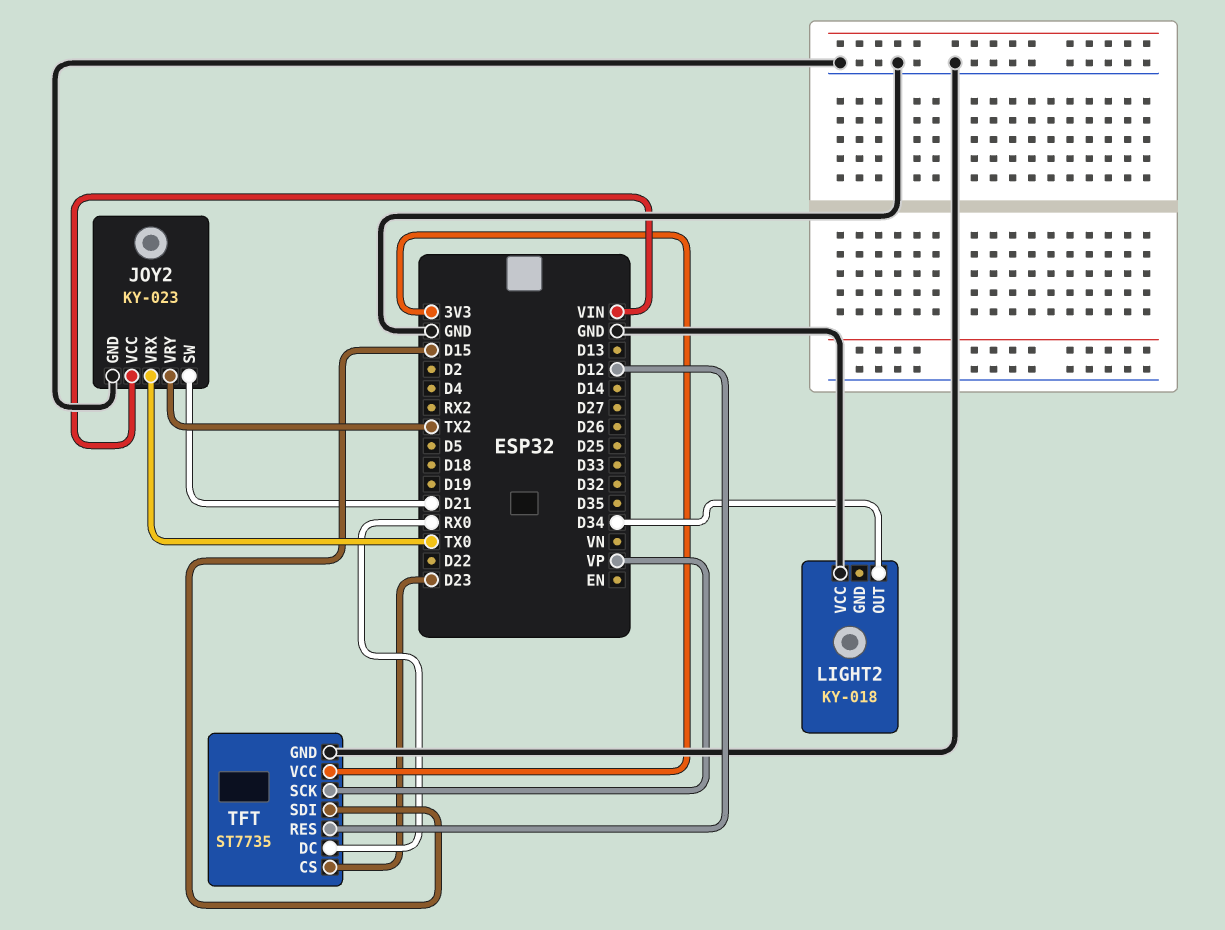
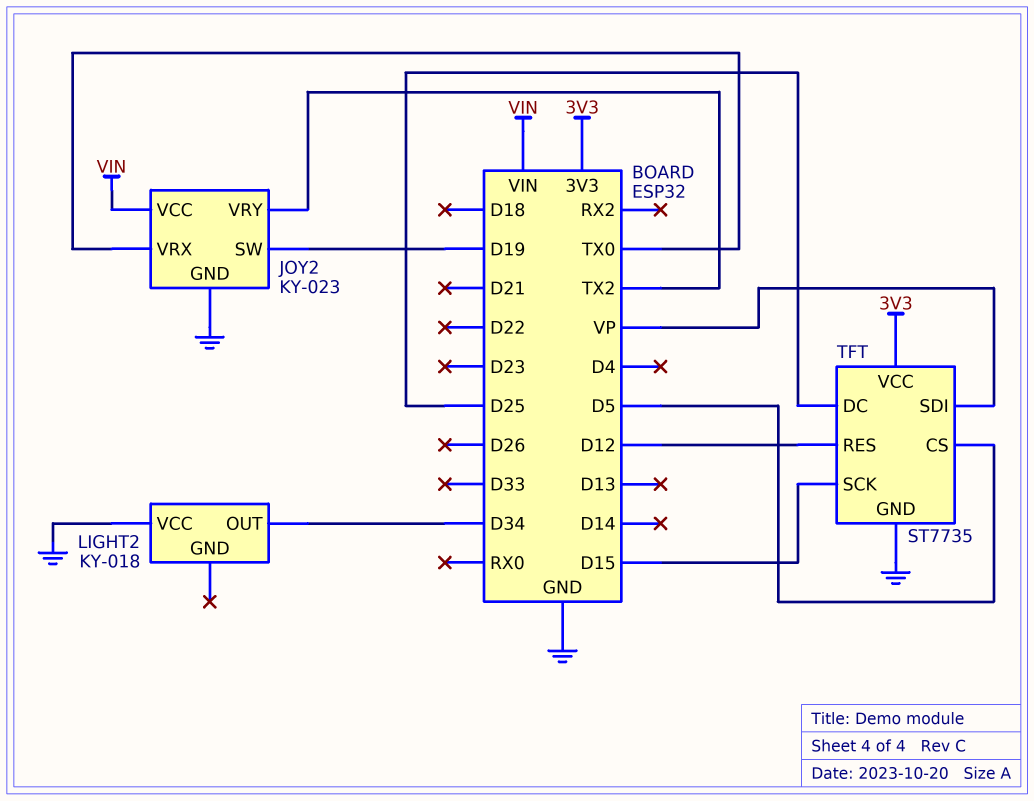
JOY2 pin SW: D21 -> D19
TFT pin CS: D23 -> D5
TFT pin DC: RX0 -> D25
TFT pin SCK: VP -> D15
TFT pin SDI: D15 -> VP

